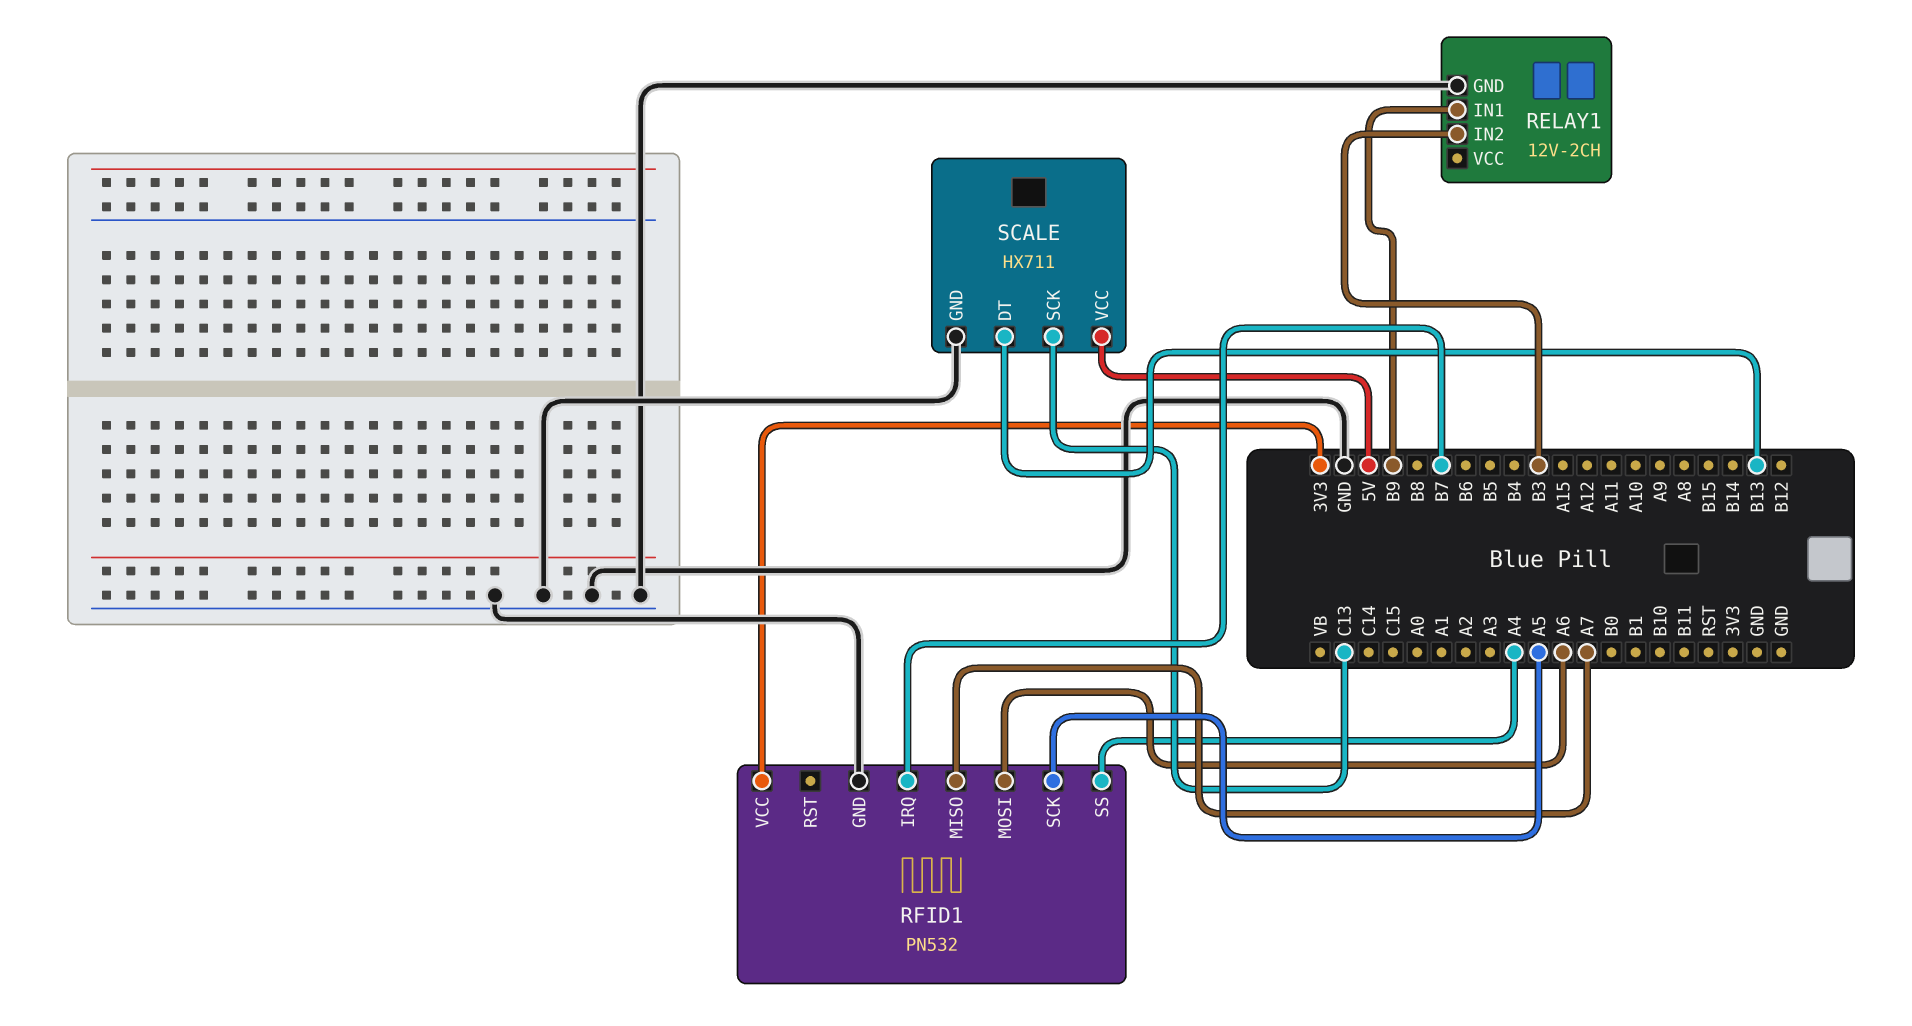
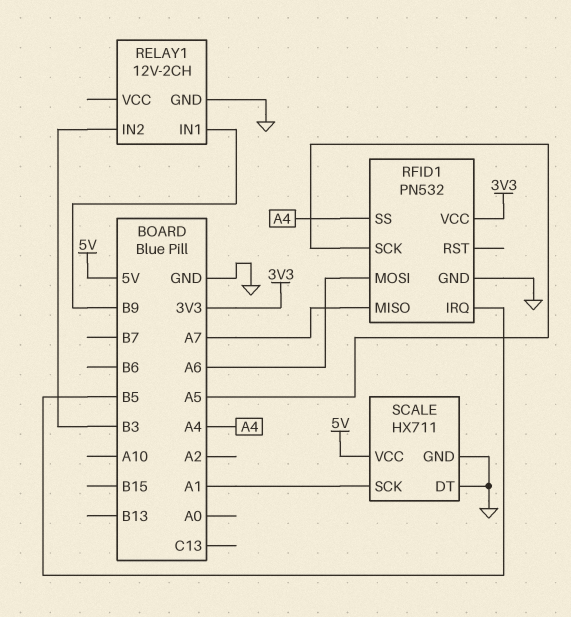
RFID1 pin IRQ: B7 -> B5
SCALE pin DT: B13 -> GND
SCALE pin SCK: C13 -> A1

